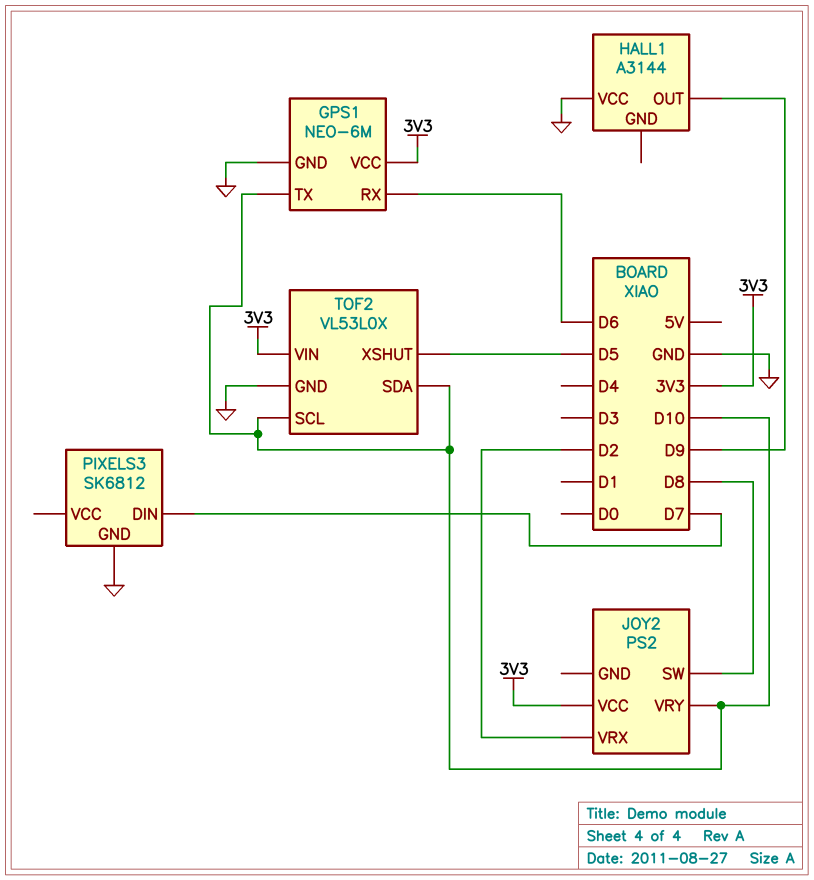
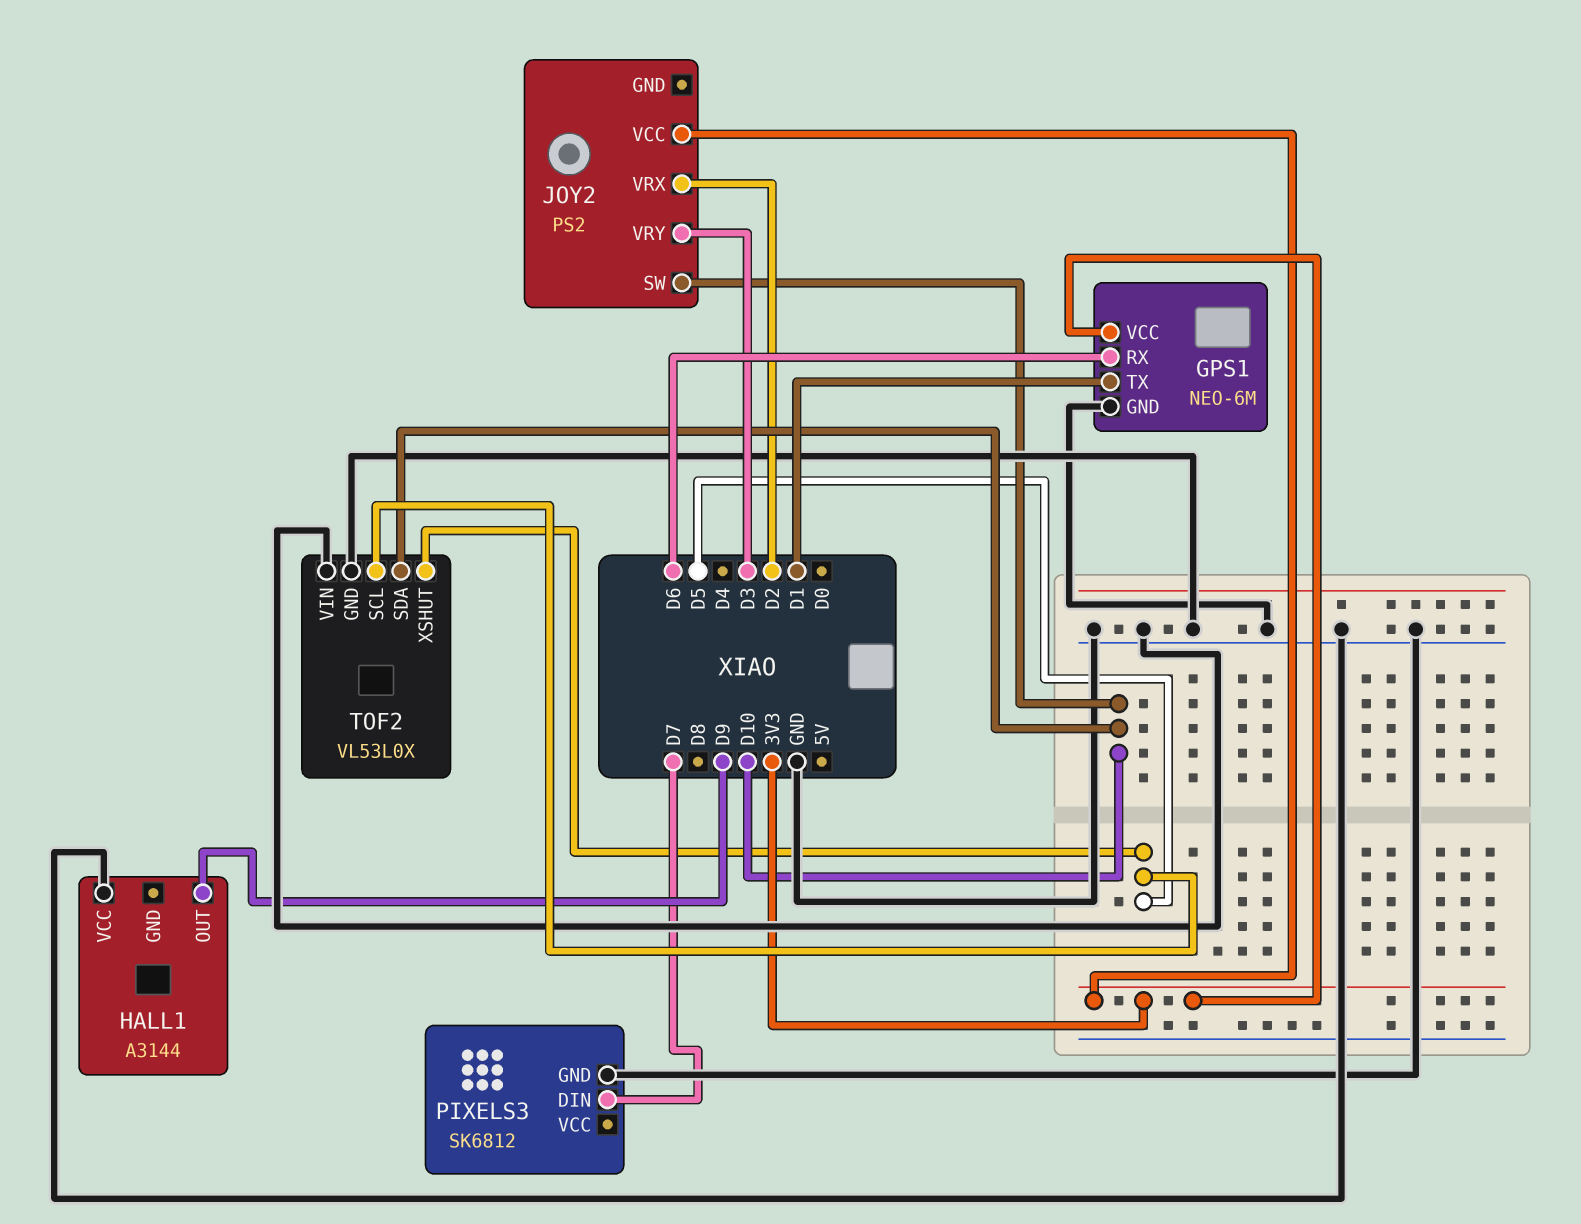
GPS1 pin TX: D10 -> D1
JOY2 pin SW: D8 -> D10
JOY2 pin VRY: D10 -> D3
TOF2 pin SCL: D10 -> D5
TOF2 pin VIN: 3V3 -> GND

